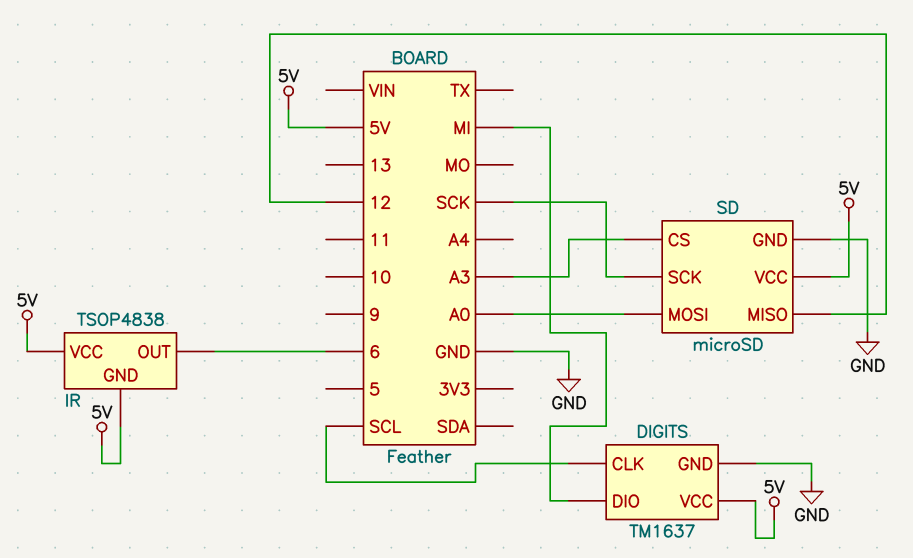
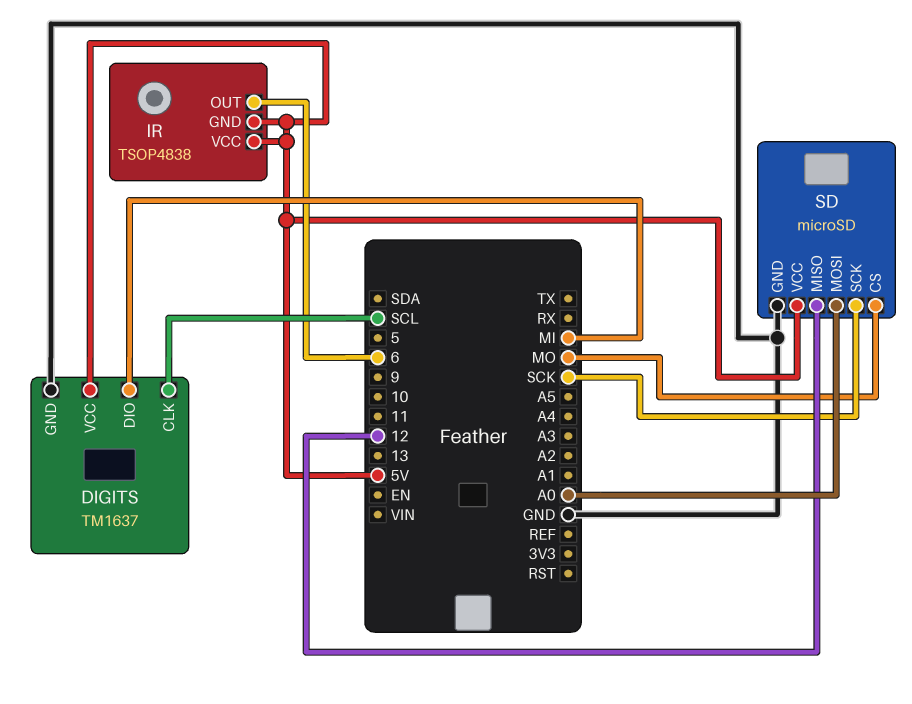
SD pin CS: A3 -> MO

